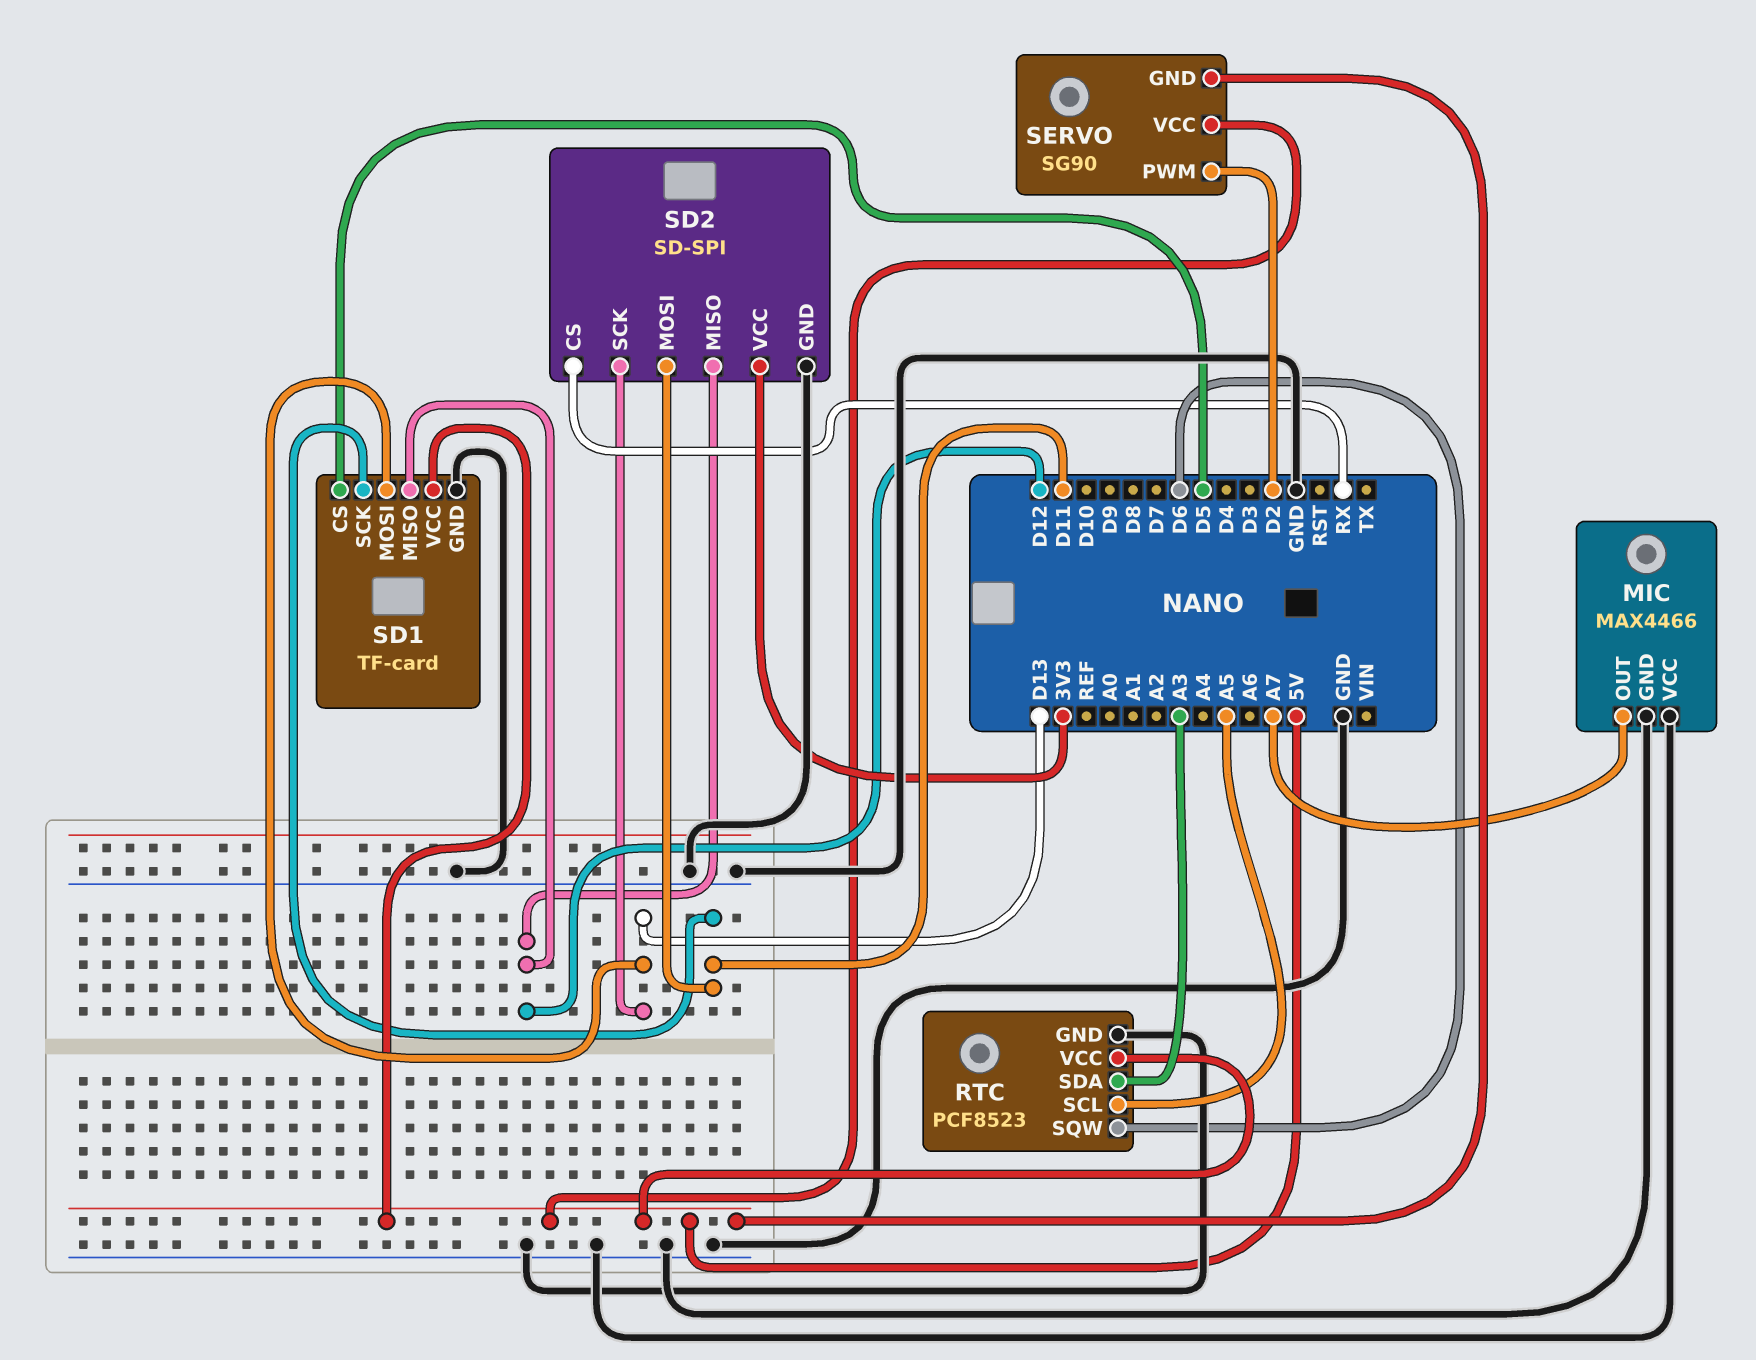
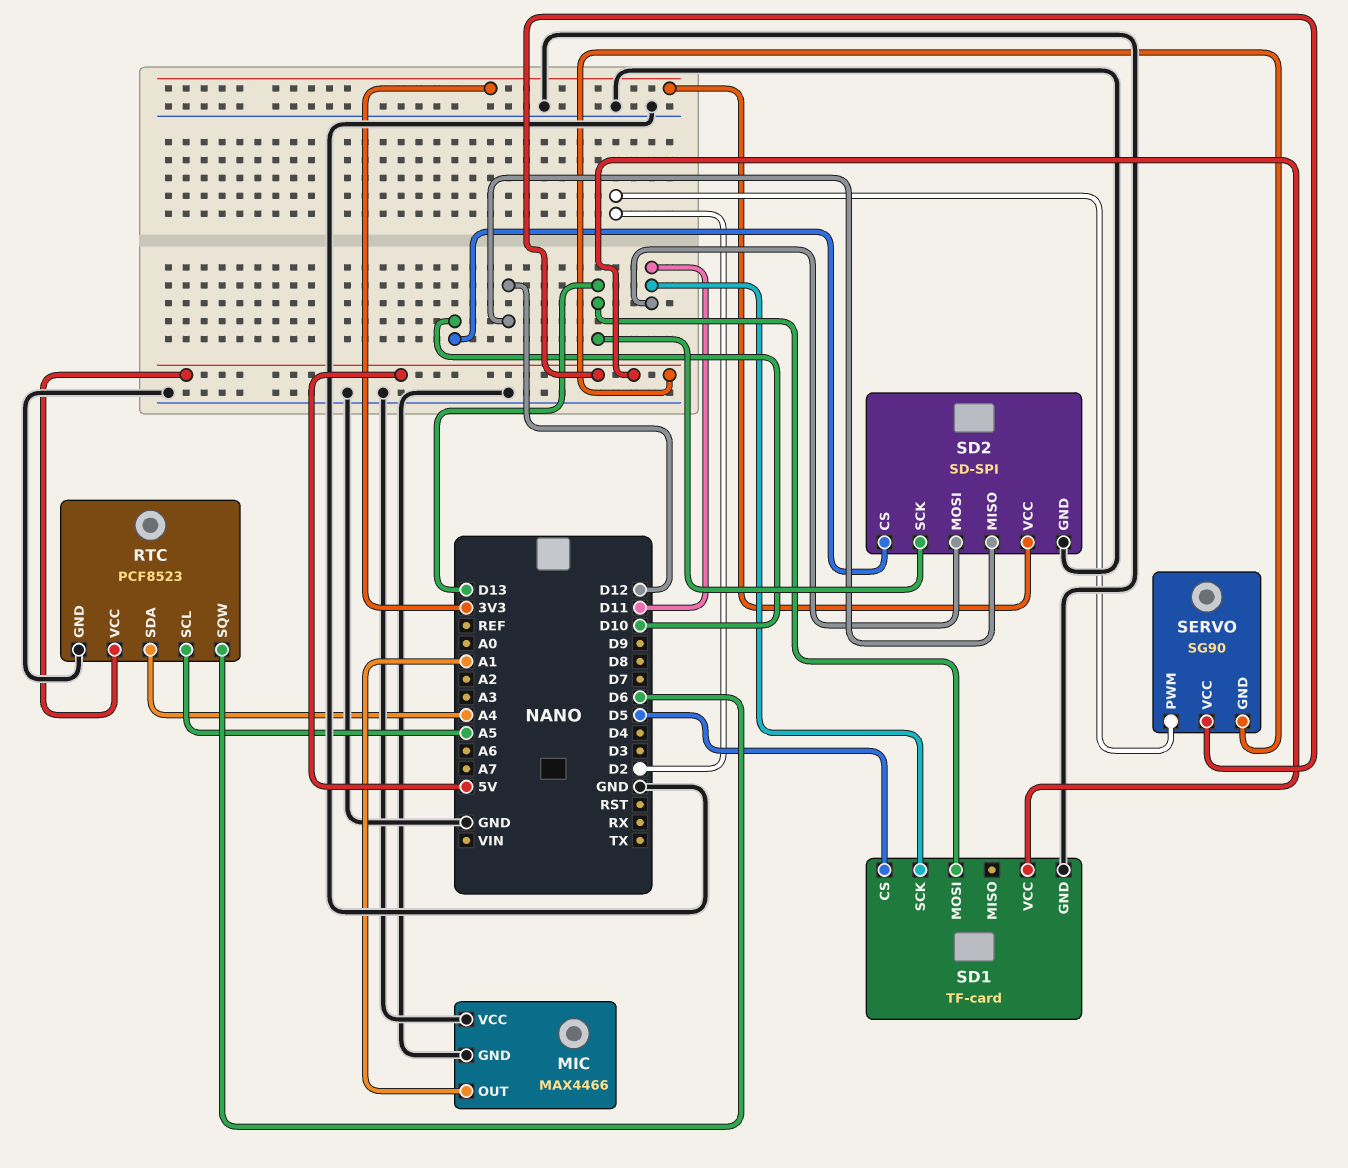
MIC pin OUT: A7 -> A1
RTC pin SDA: A3 -> A4
SD1 pin MISO: D12 -> none
SD2 pin CS: RX -> D10

